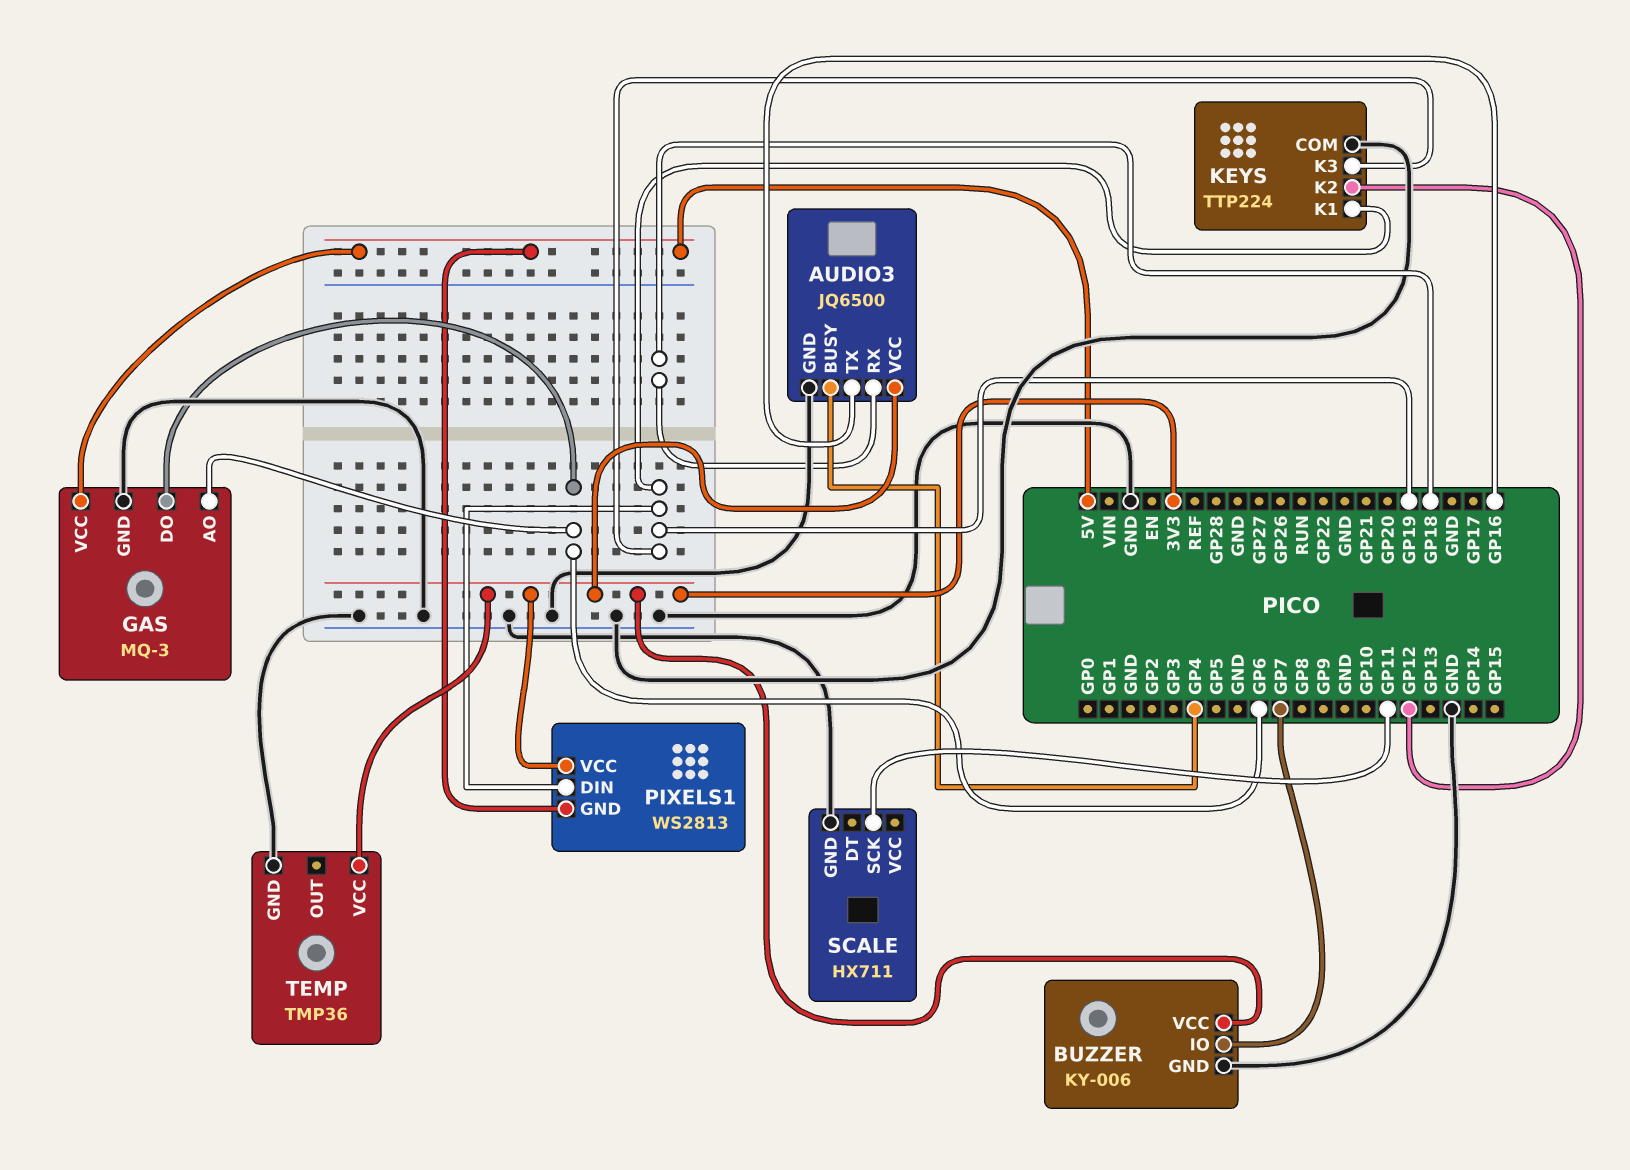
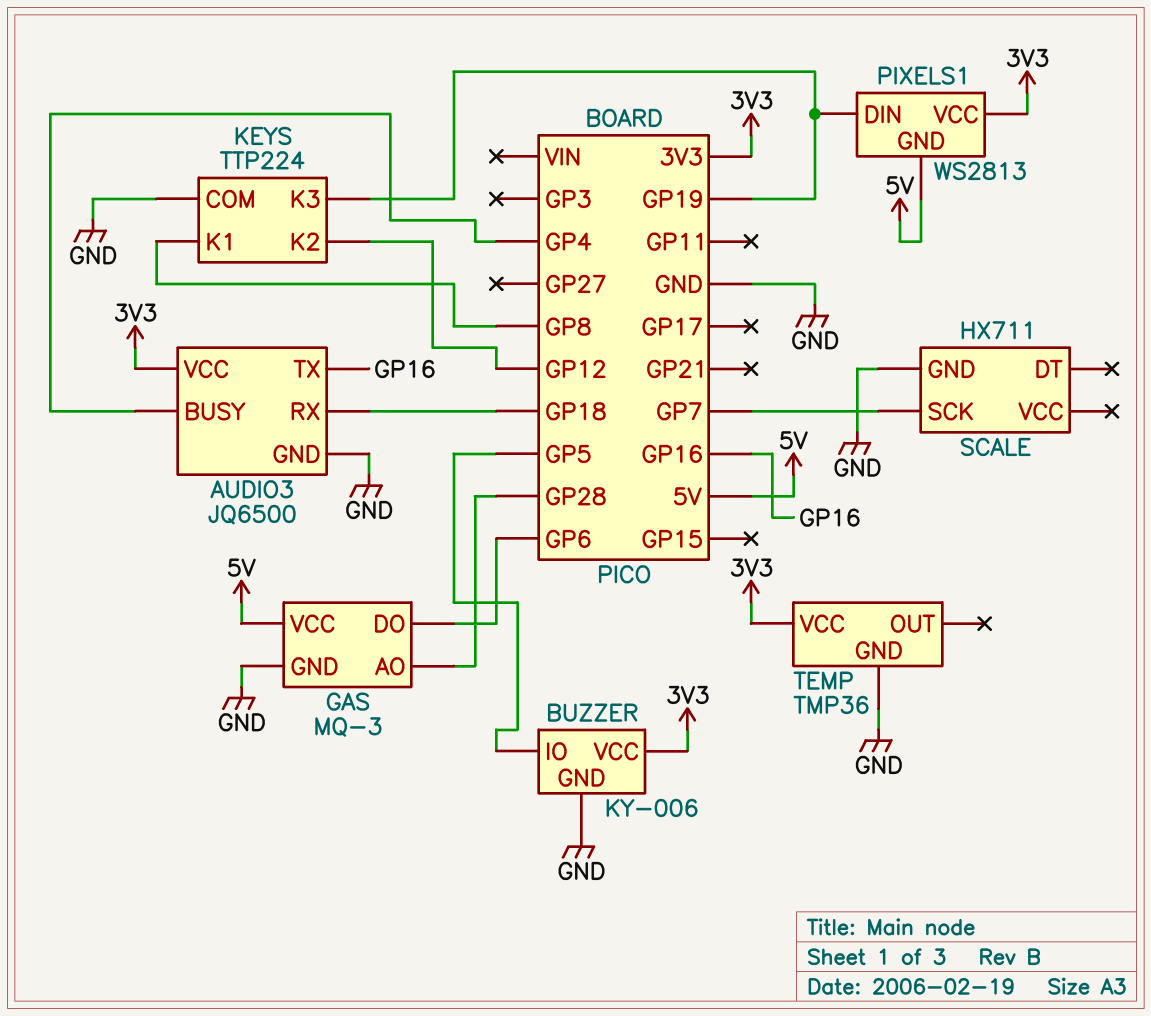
BUZZER pin IO: GP7 -> GP5
GAS pin AO: GP6 -> GP28
KEYS pin K1: GP19 -> GP8
SCALE pin SCK: GP11 -> GP7

